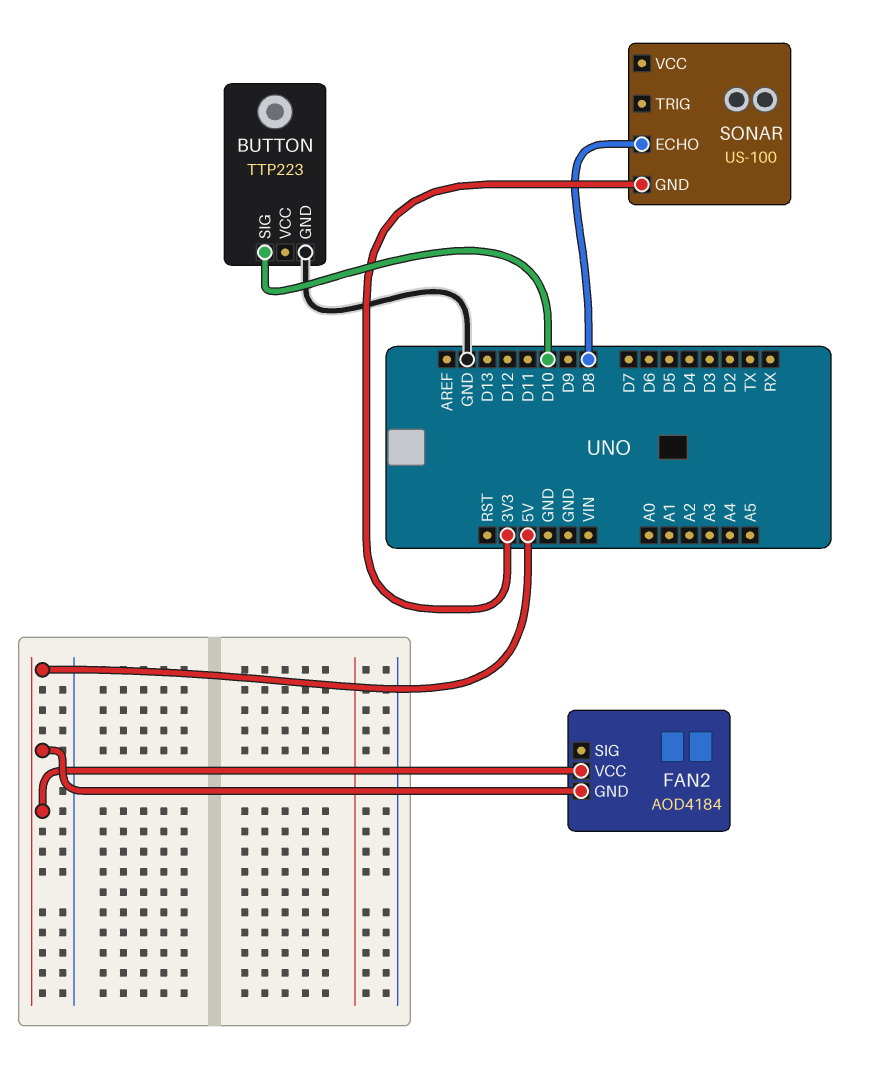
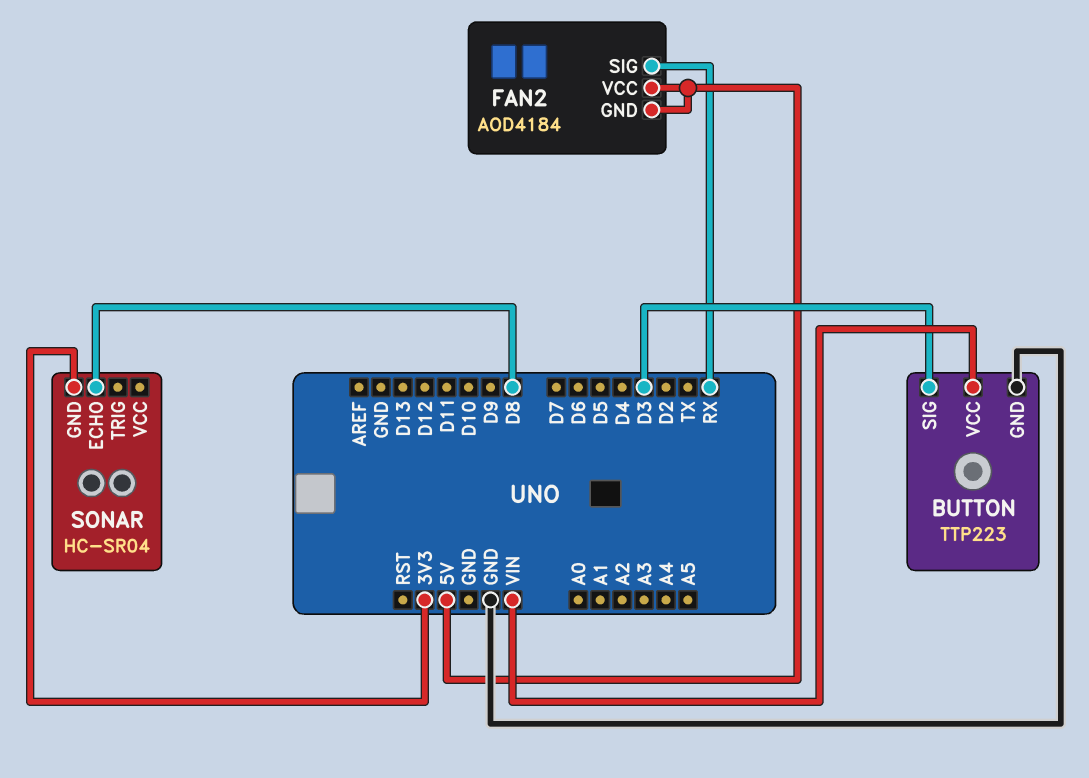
BUTTON pin SIG: D10 -> D3
BUTTON pin VCC: none -> VIN
FAN2 pin SIG: none -> RX
SONAR: US-100 -> HC-SR04

